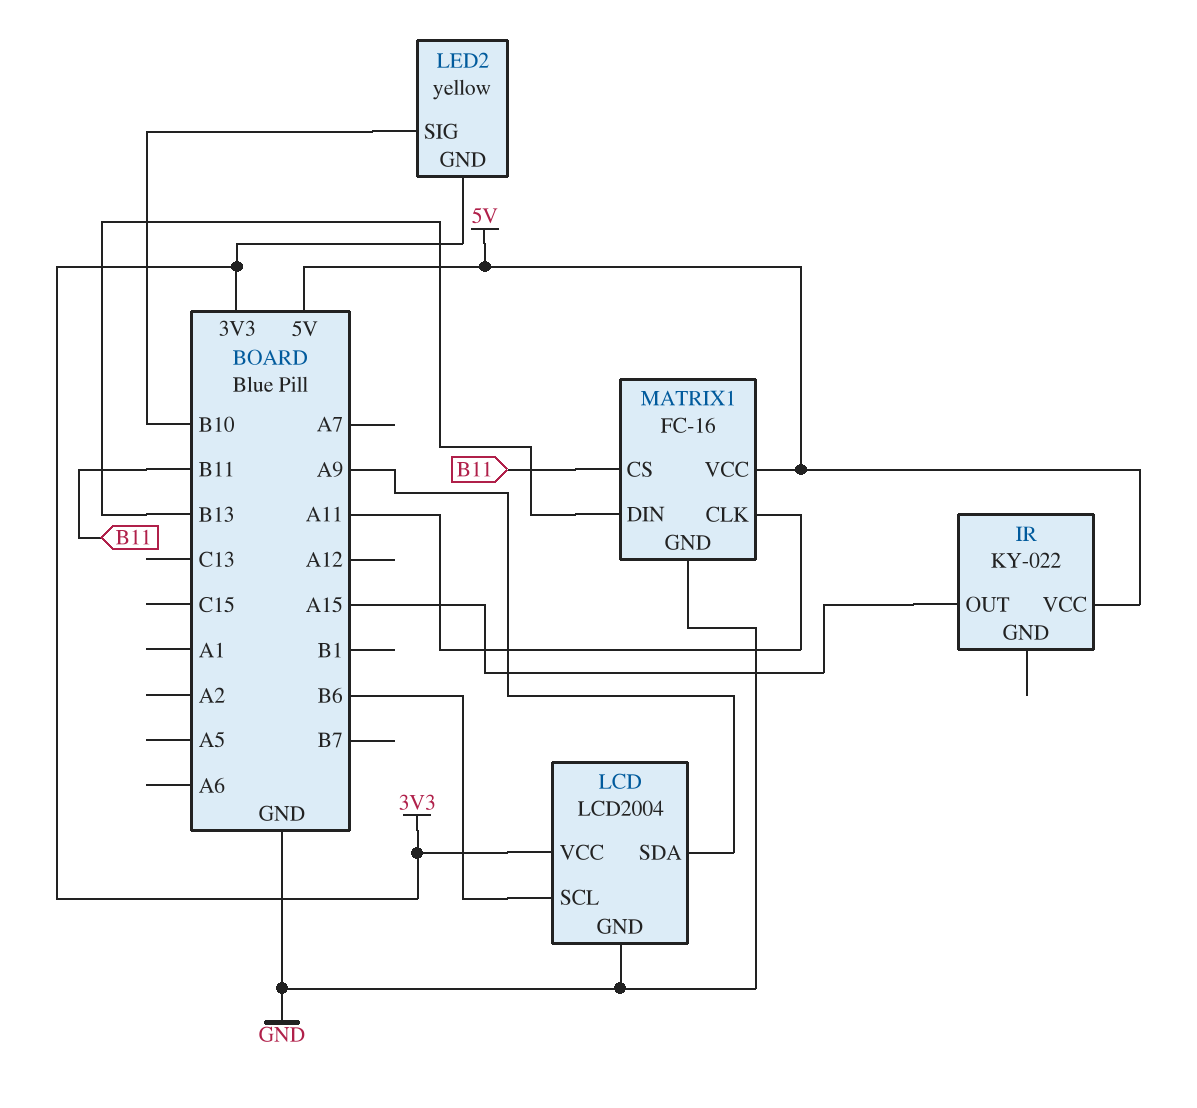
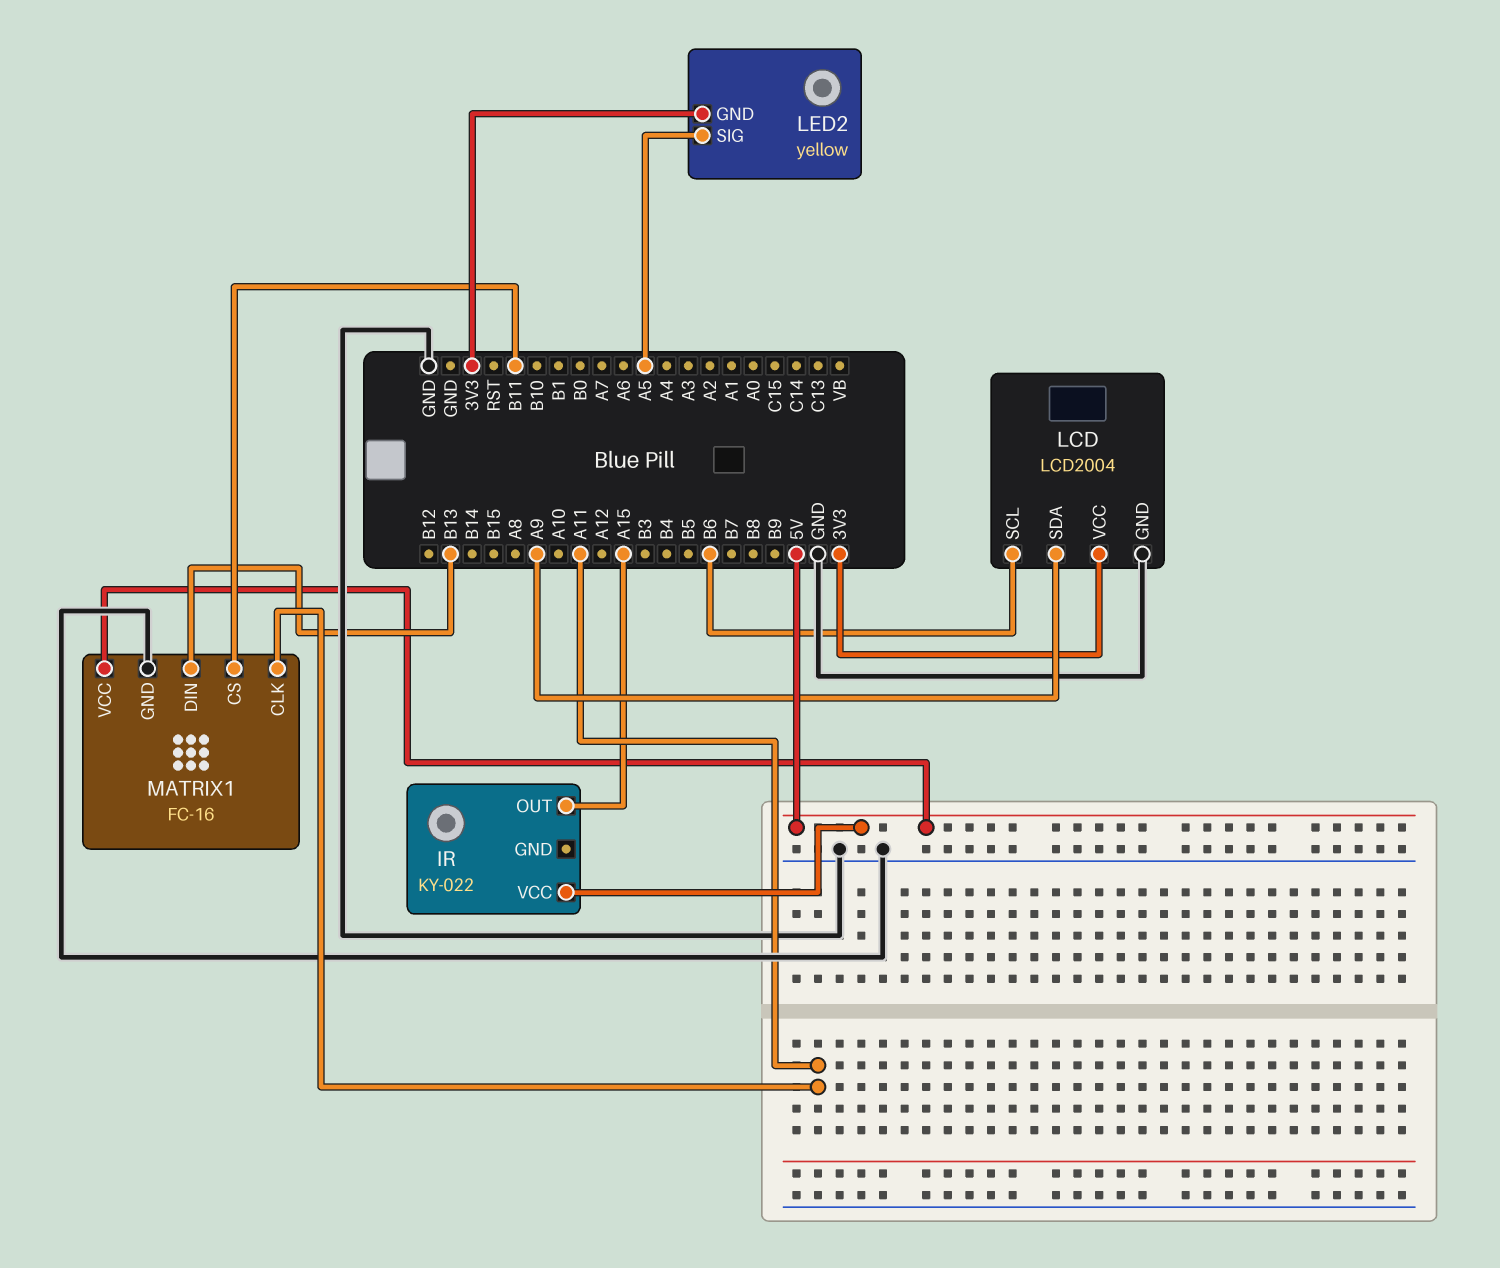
LED2 pin SIG: B10 -> A5

